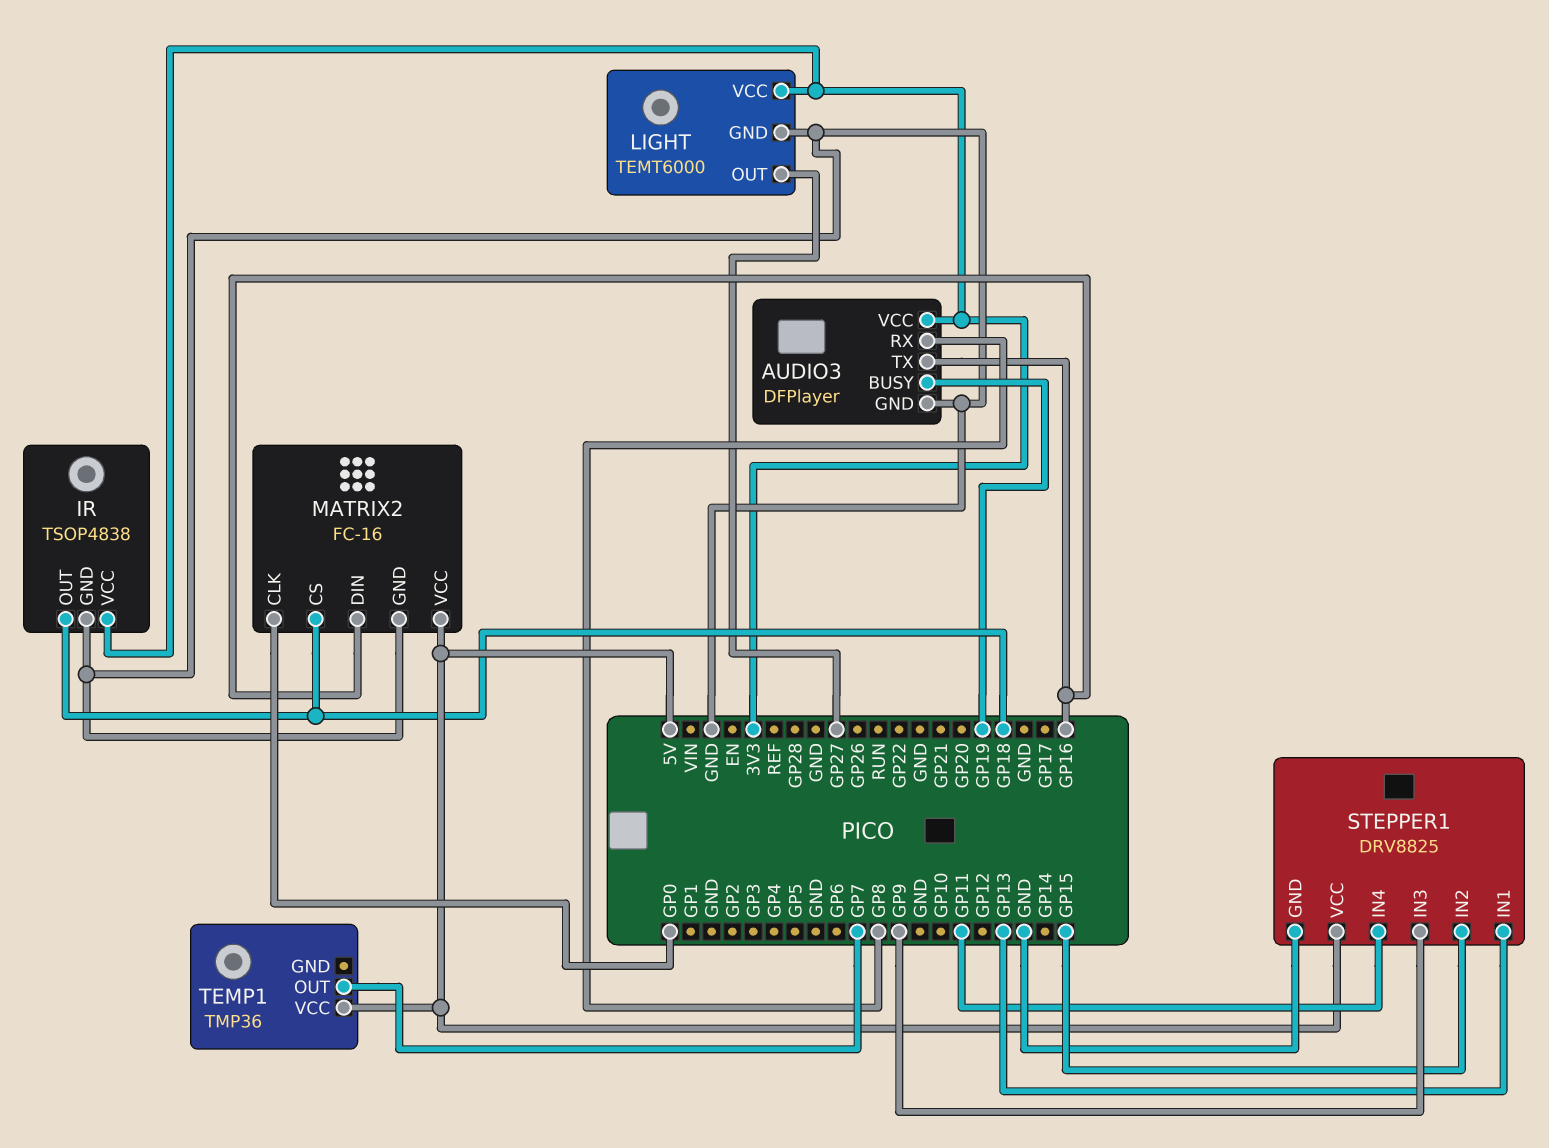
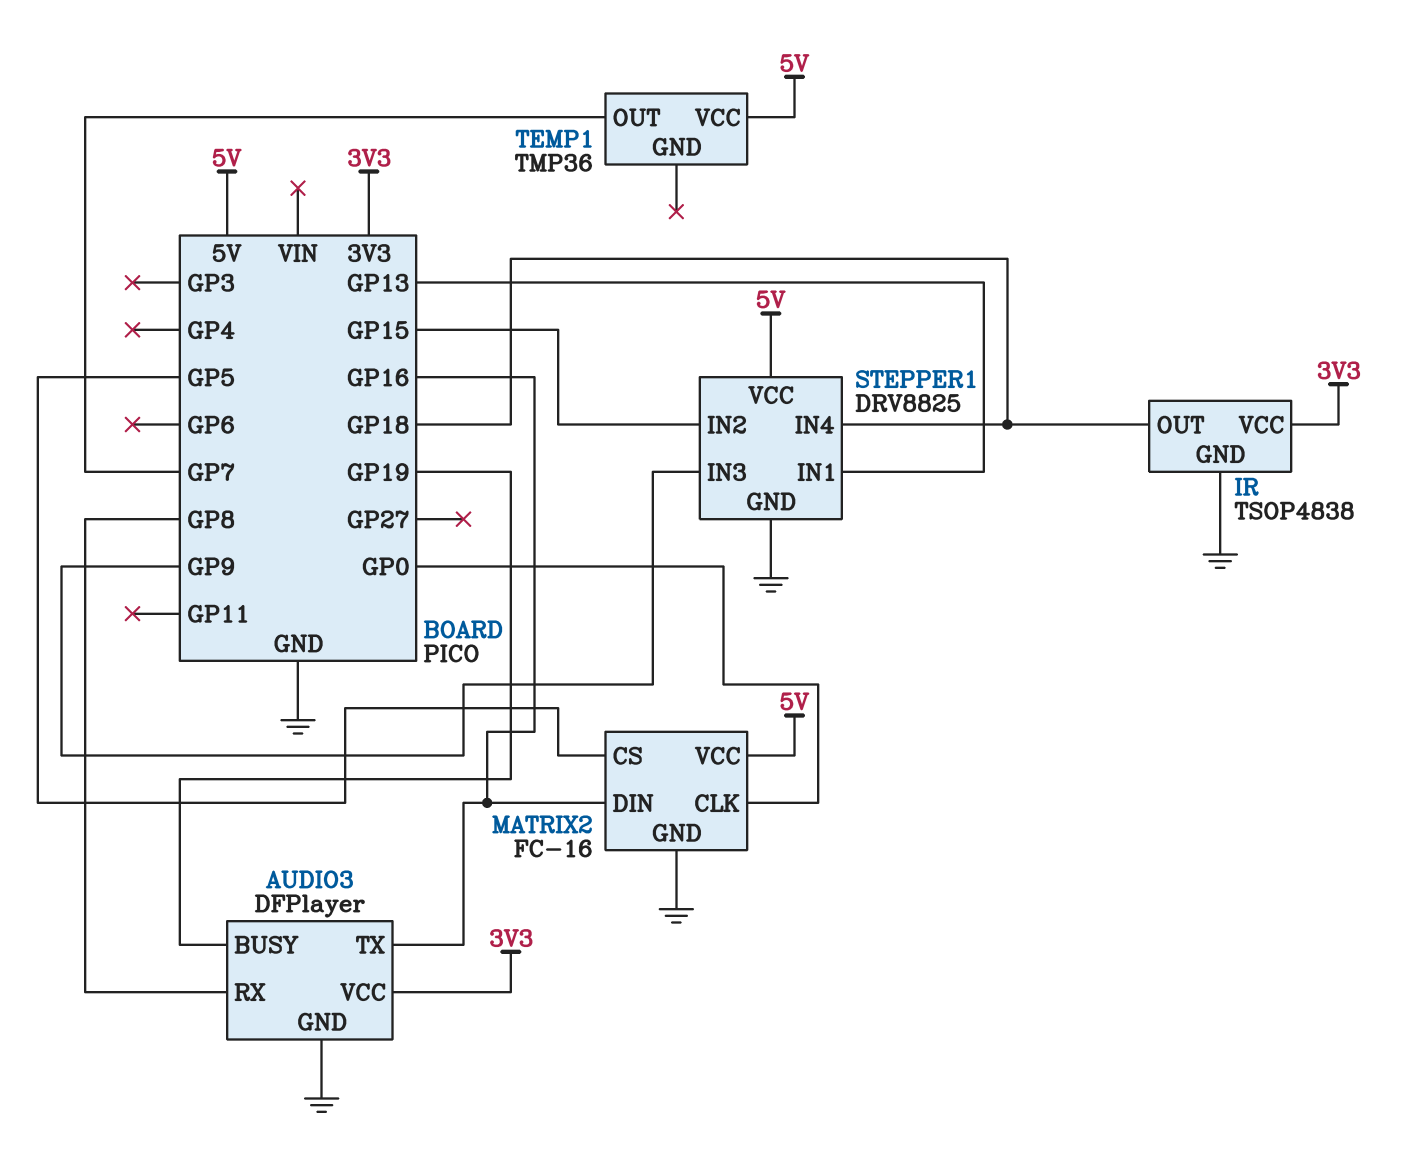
LIGHT: TEMT6000 -> none
LIGHT pin GND: GND -> none
LIGHT pin OUT: GP27 -> none
LIGHT pin VCC: 3V3 -> none
MATRIX2 pin CS: GP18 -> GP5
STEPPER1 pin IN4: GP11 -> GP18

